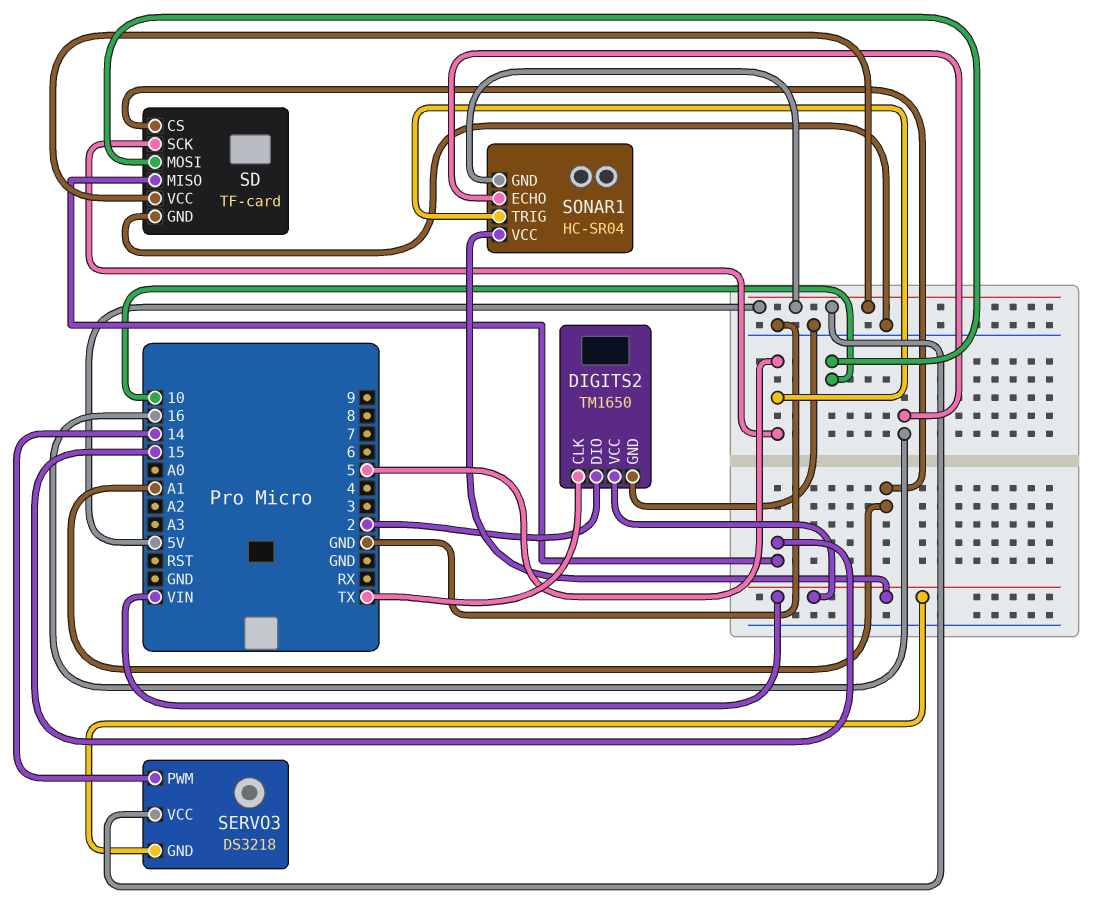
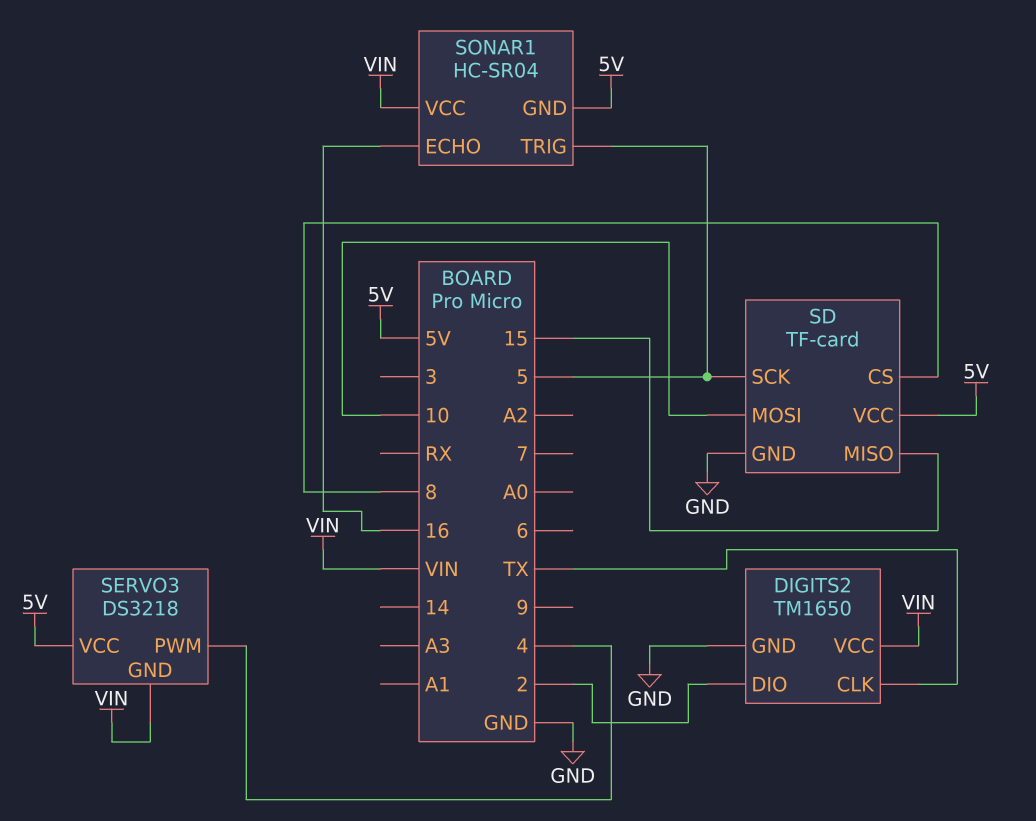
SD pin CS: A1 -> 8
SERVO3 pin PWM: 14 -> 4

